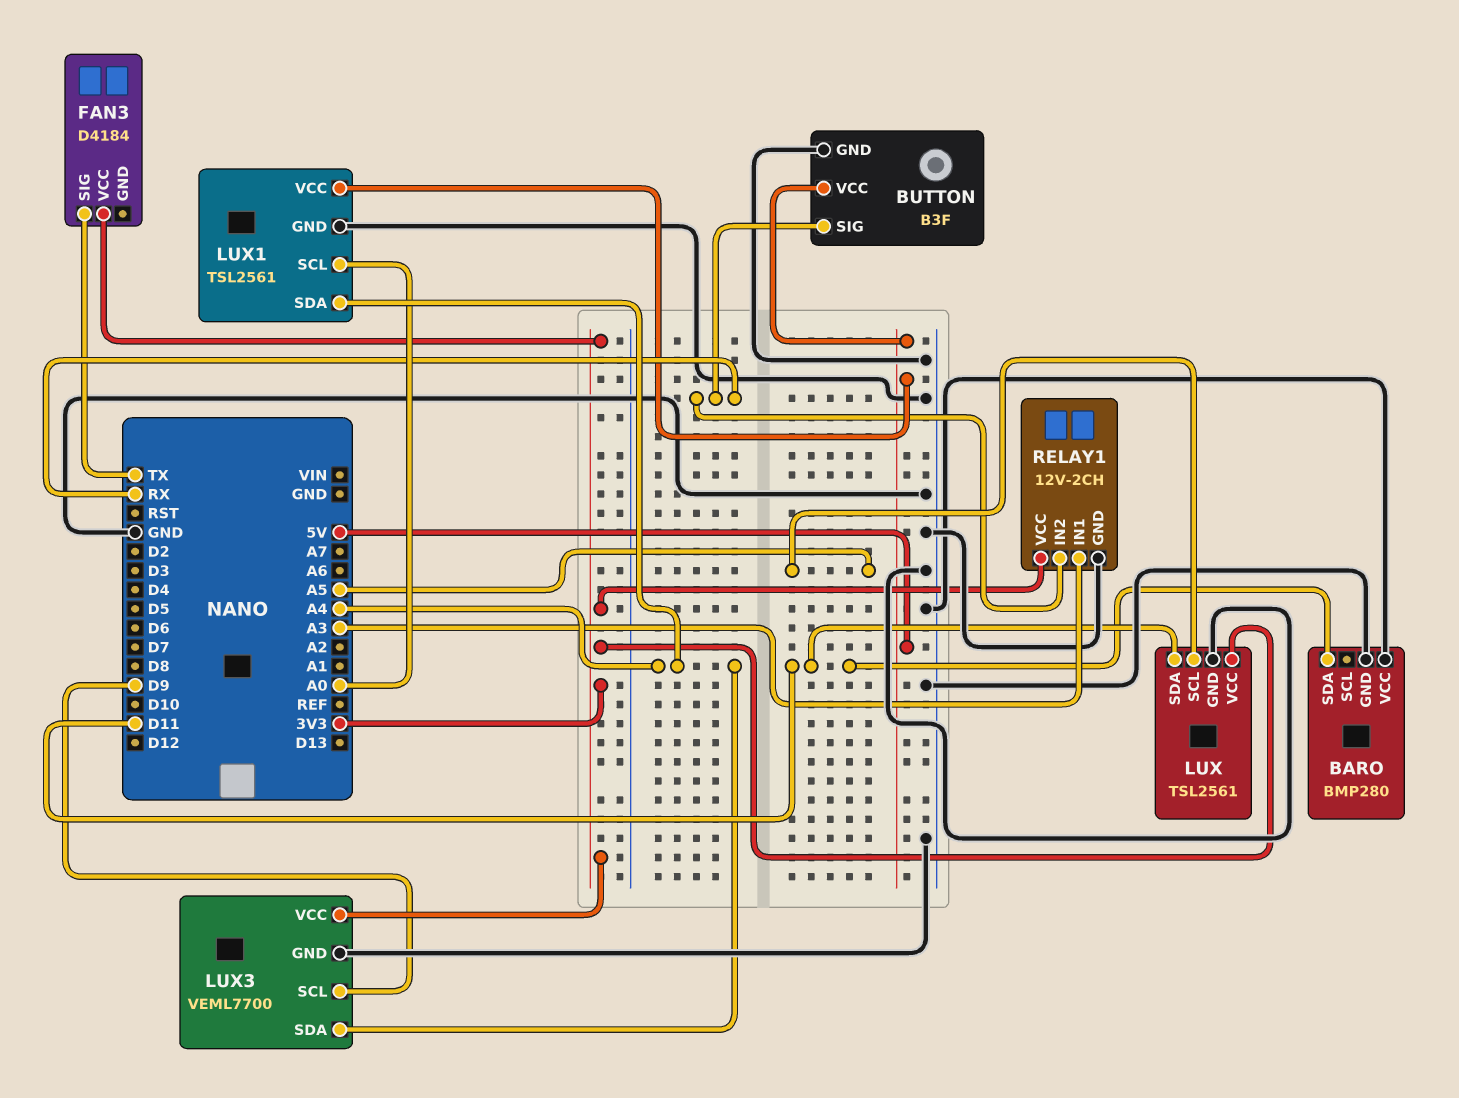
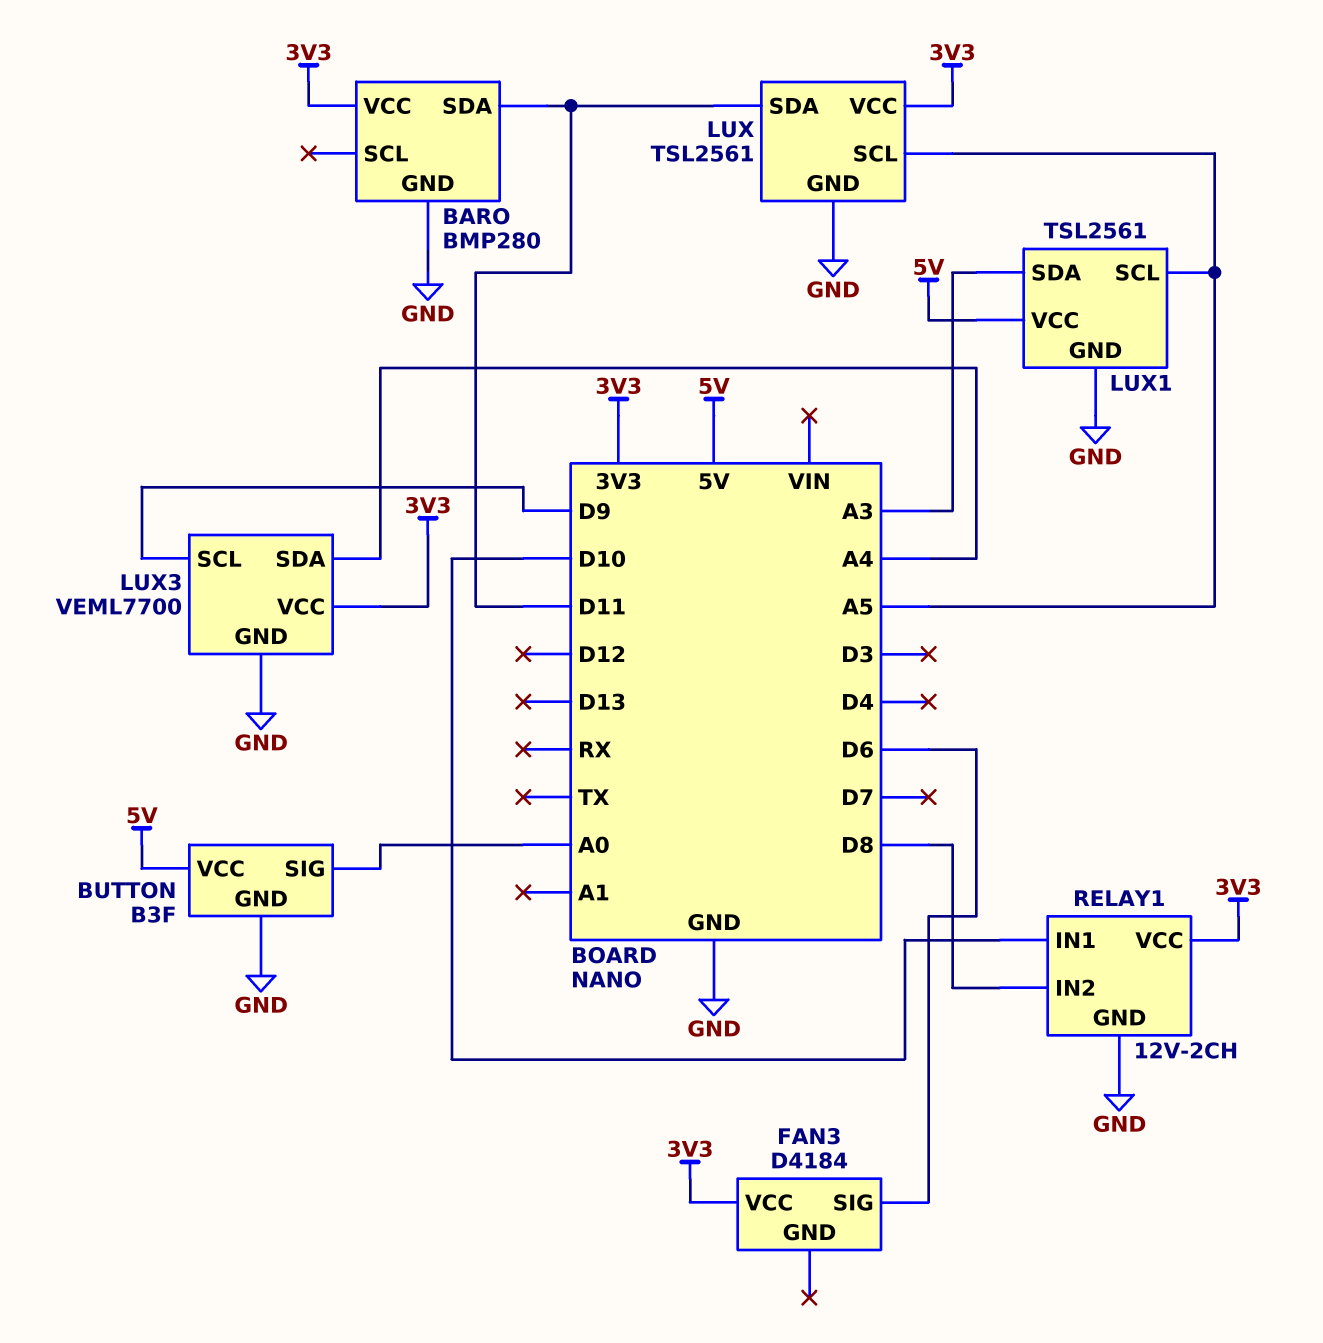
BARO pin VCC: GND -> 3V3
BUTTON pin SIG: RX -> A0
FAN3 pin SIG: TX -> D6
LUX1 pin SCL: A0 -> A5
LUX1 pin SDA: A4 -> A3
RELAY1 pin IN1: A3 -> D10
RELAY1 pin IN2: RX -> D8

